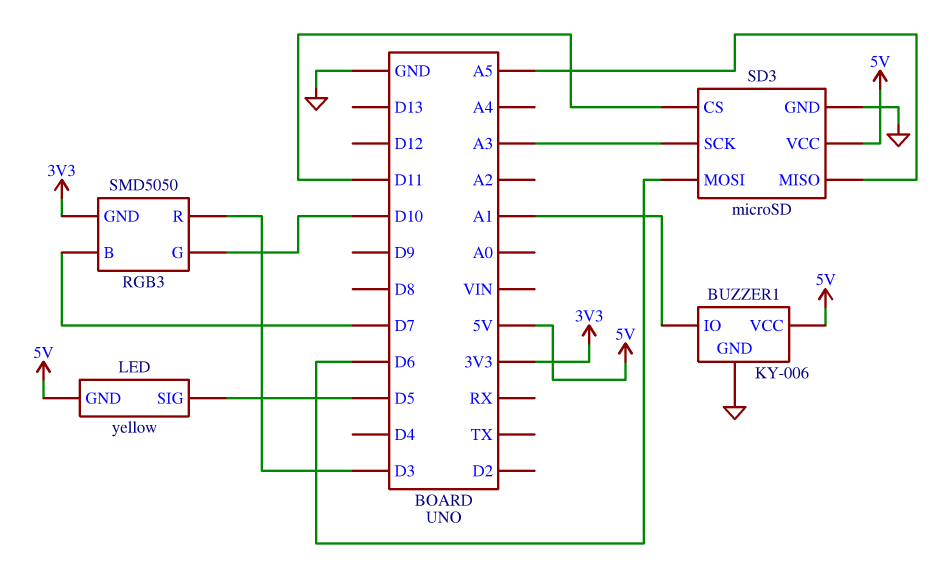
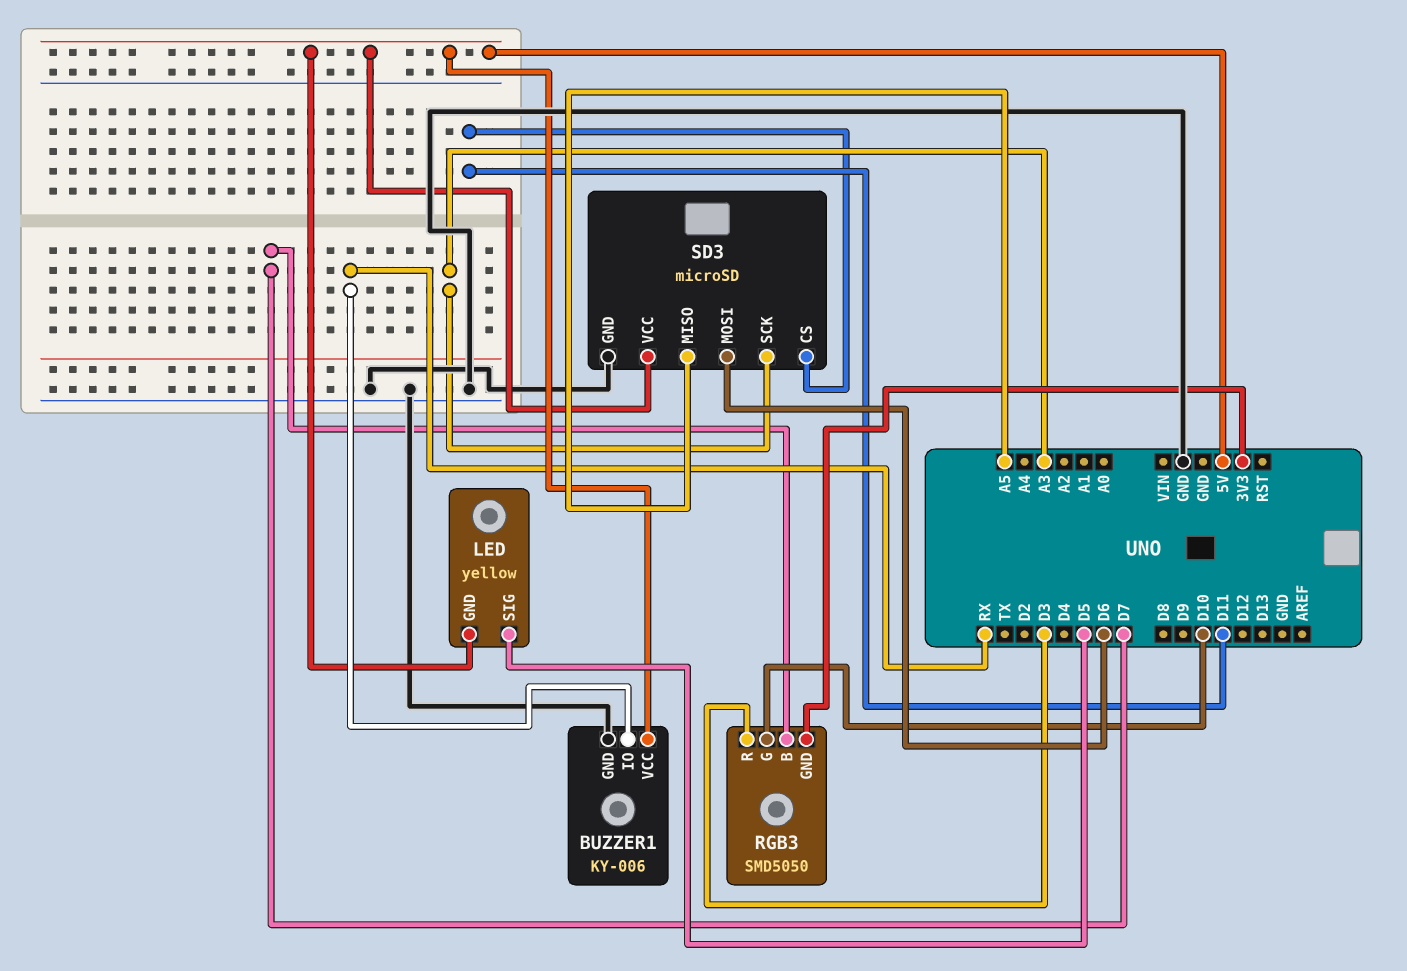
BUZZER1 pin IO: A1 -> RX

